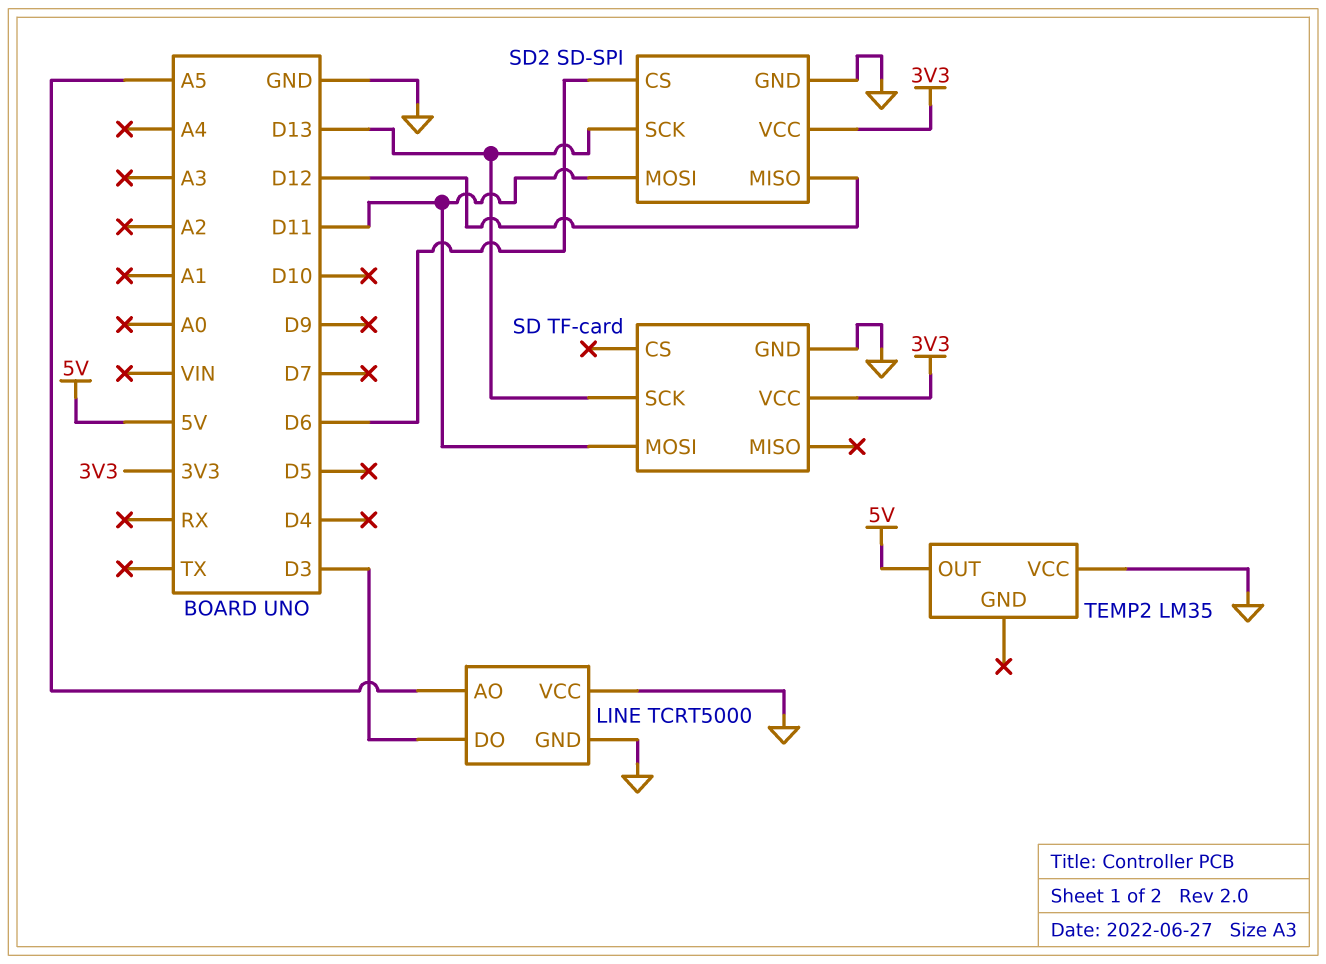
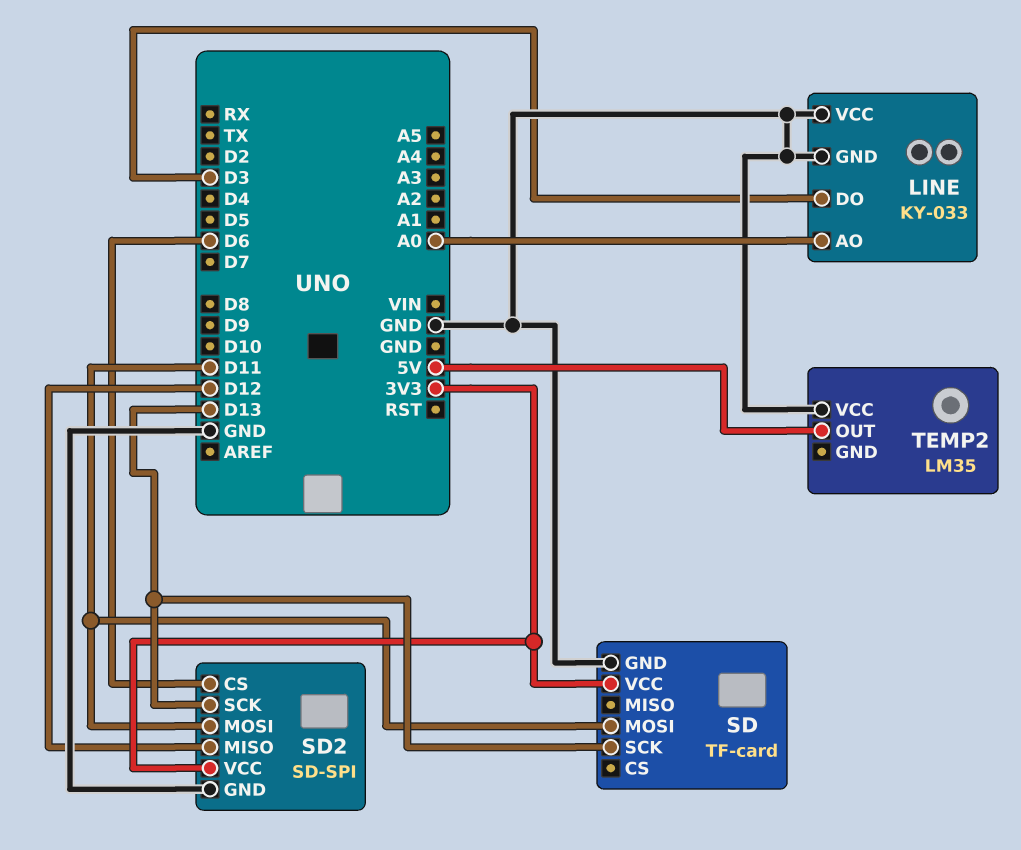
LINE: TCRT5000 -> KY-033
LINE pin AO: A5 -> A0

